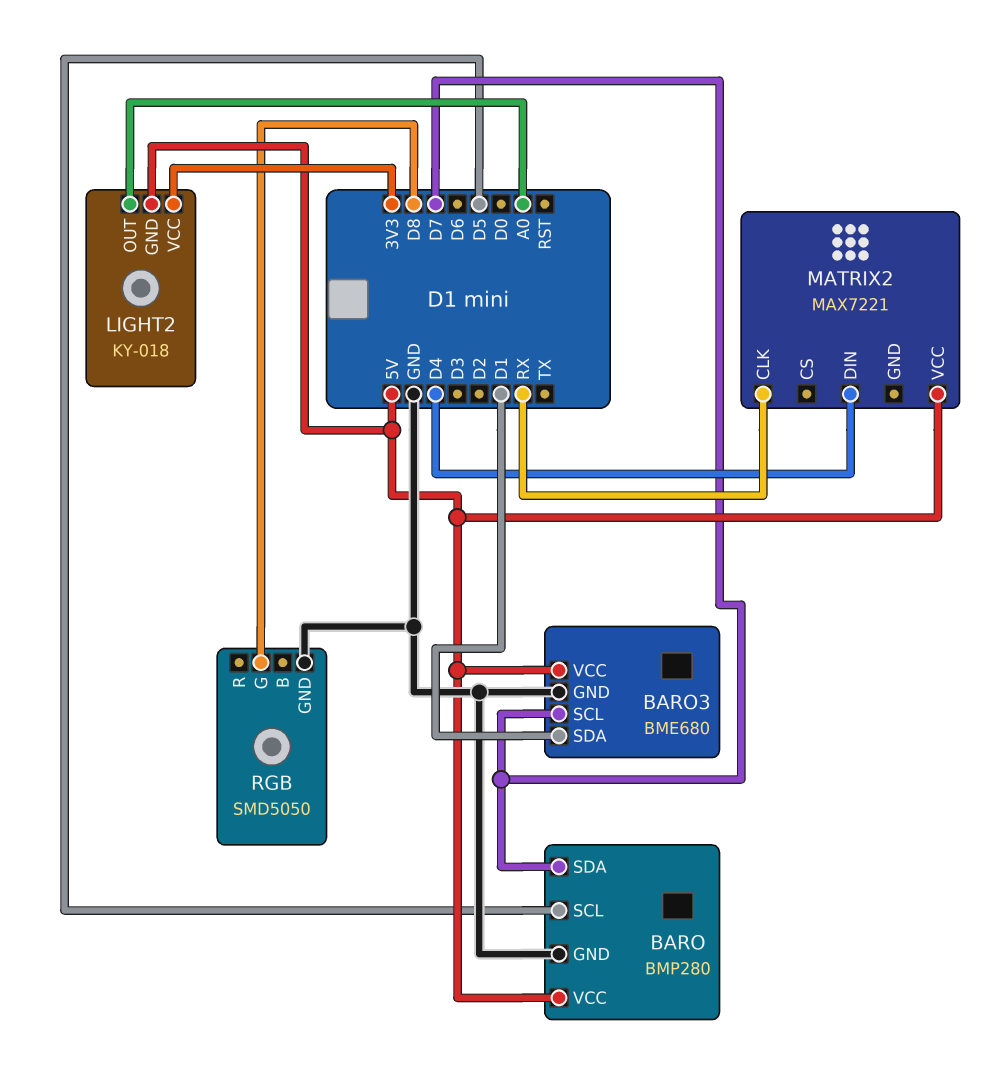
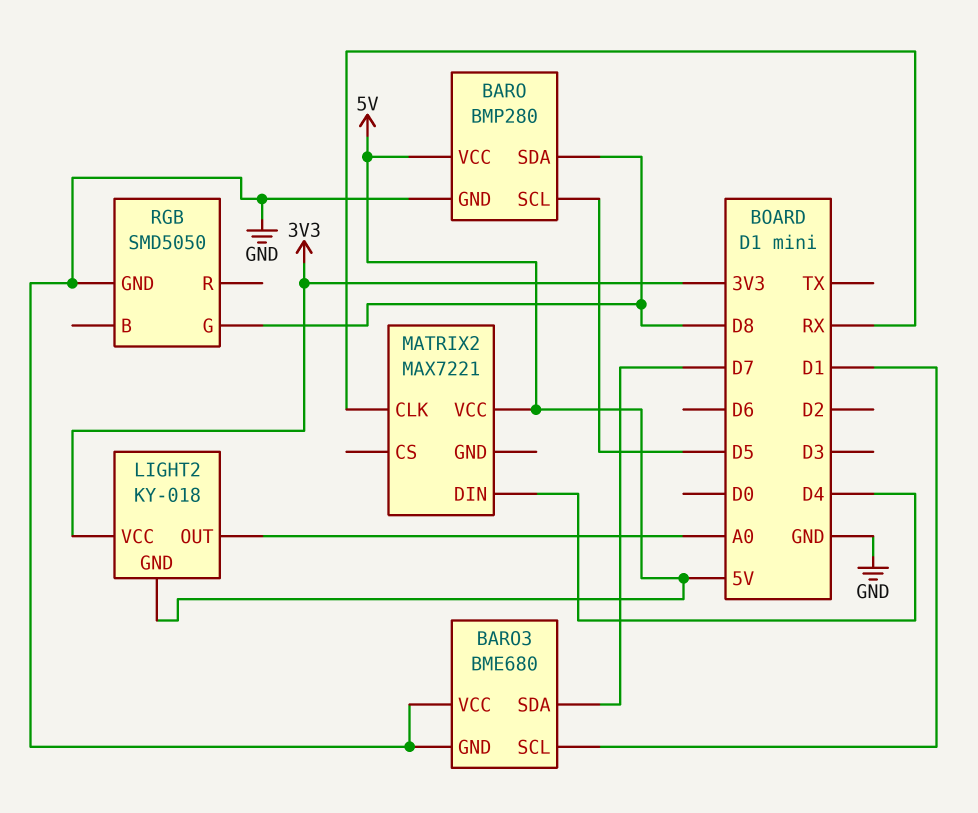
BARO pin SDA: D7 -> D8
BARO3 pin SCL: D7 -> D1
BARO3 pin SDA: D1 -> D7
BARO3 pin VCC: 5V -> GND

